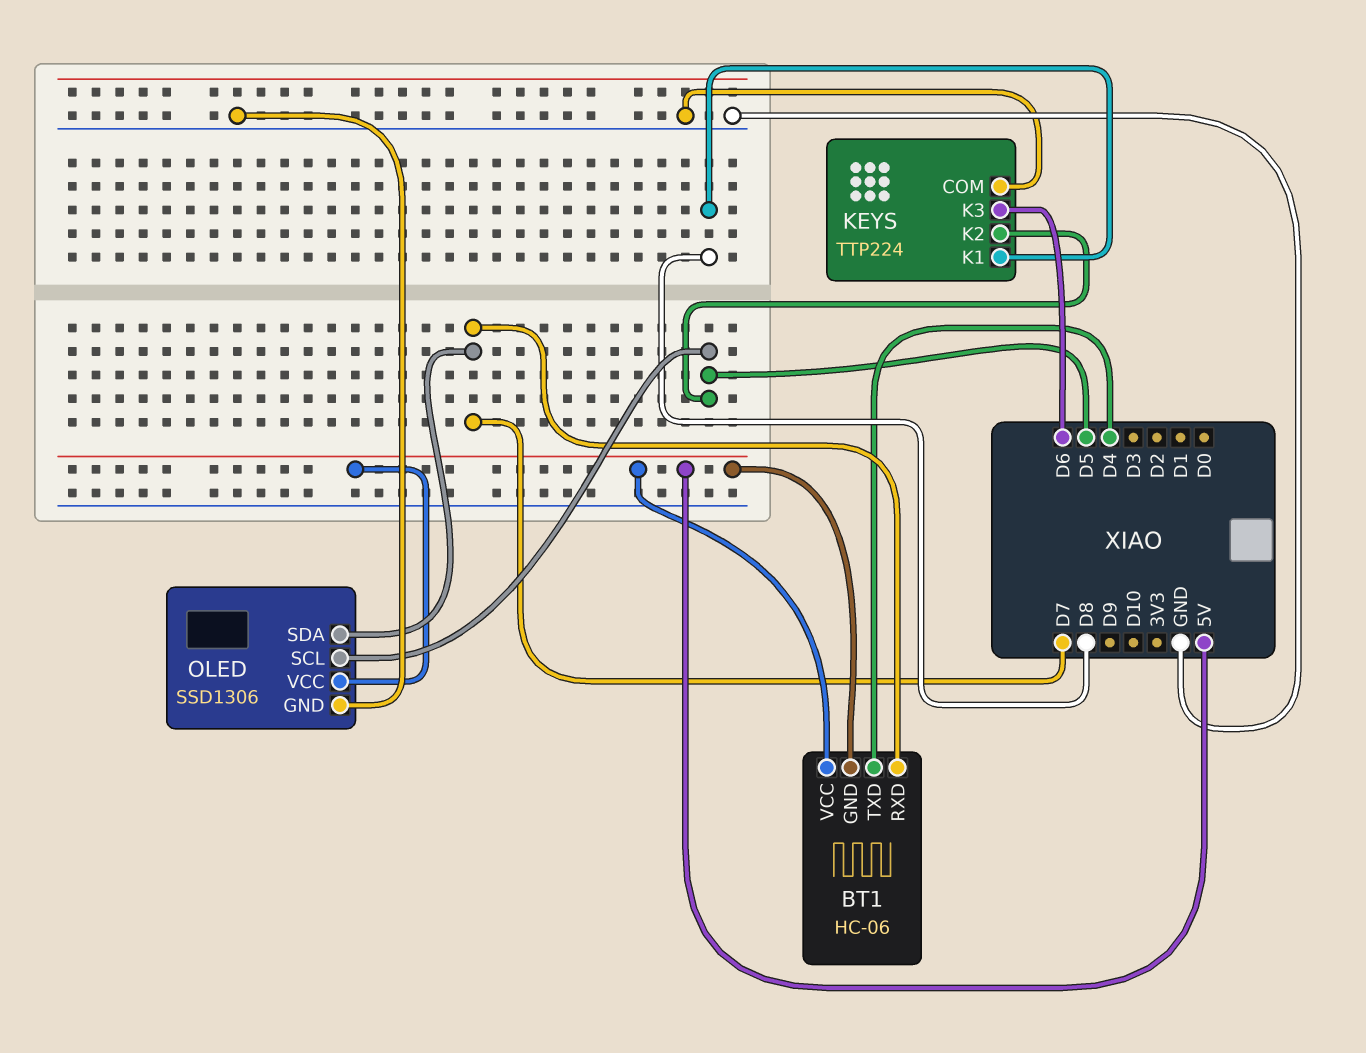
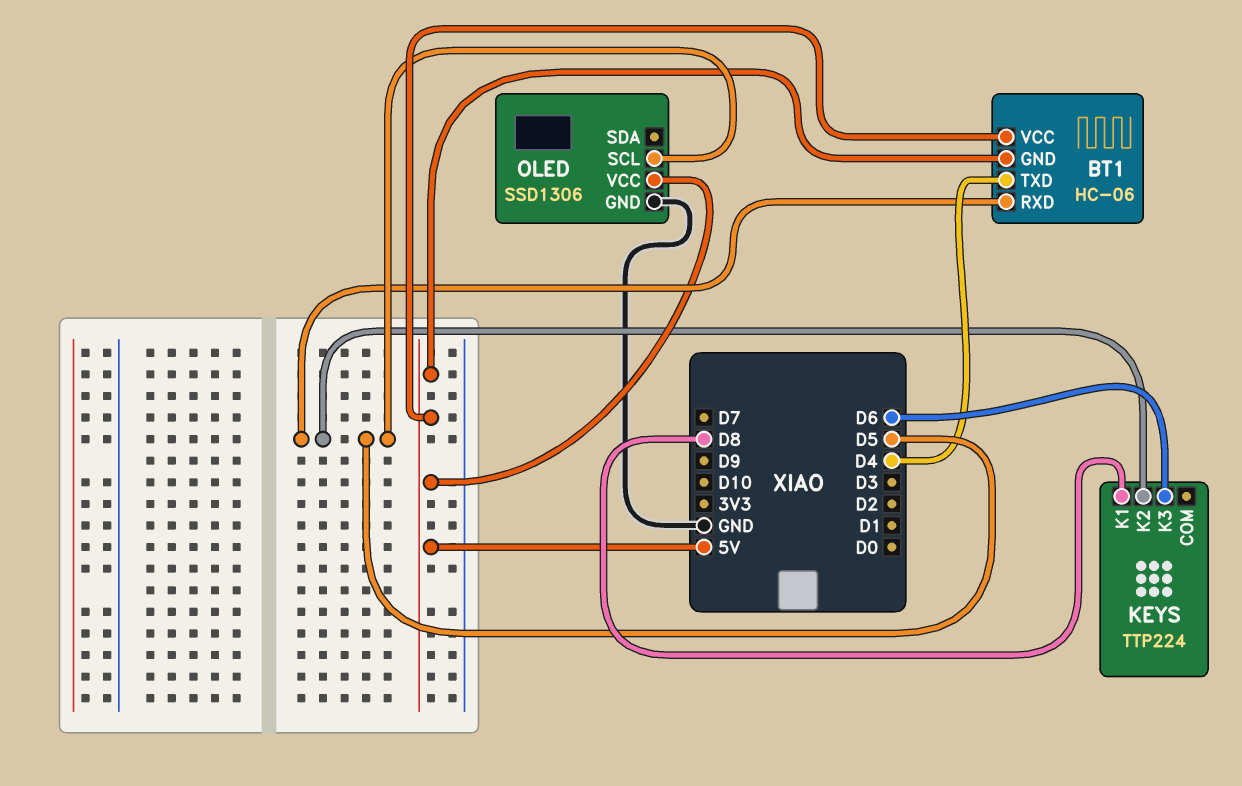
BT1 pin RXD: D7 -> D5
KEYS pin COM: GND -> none
OLED pin SDA: D7 -> none

